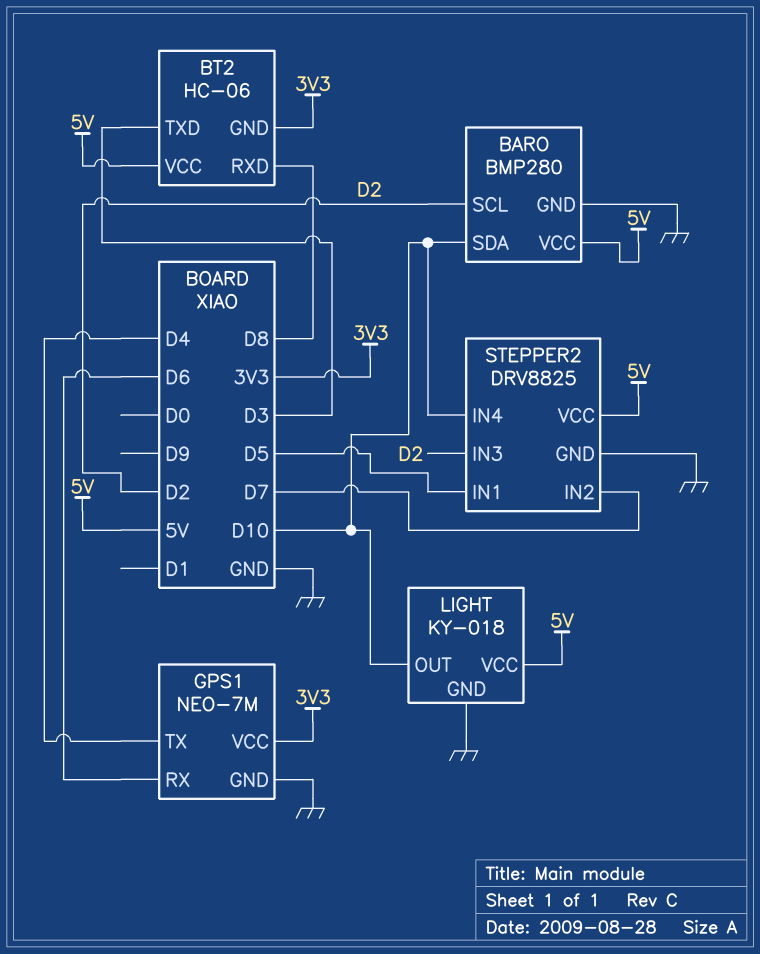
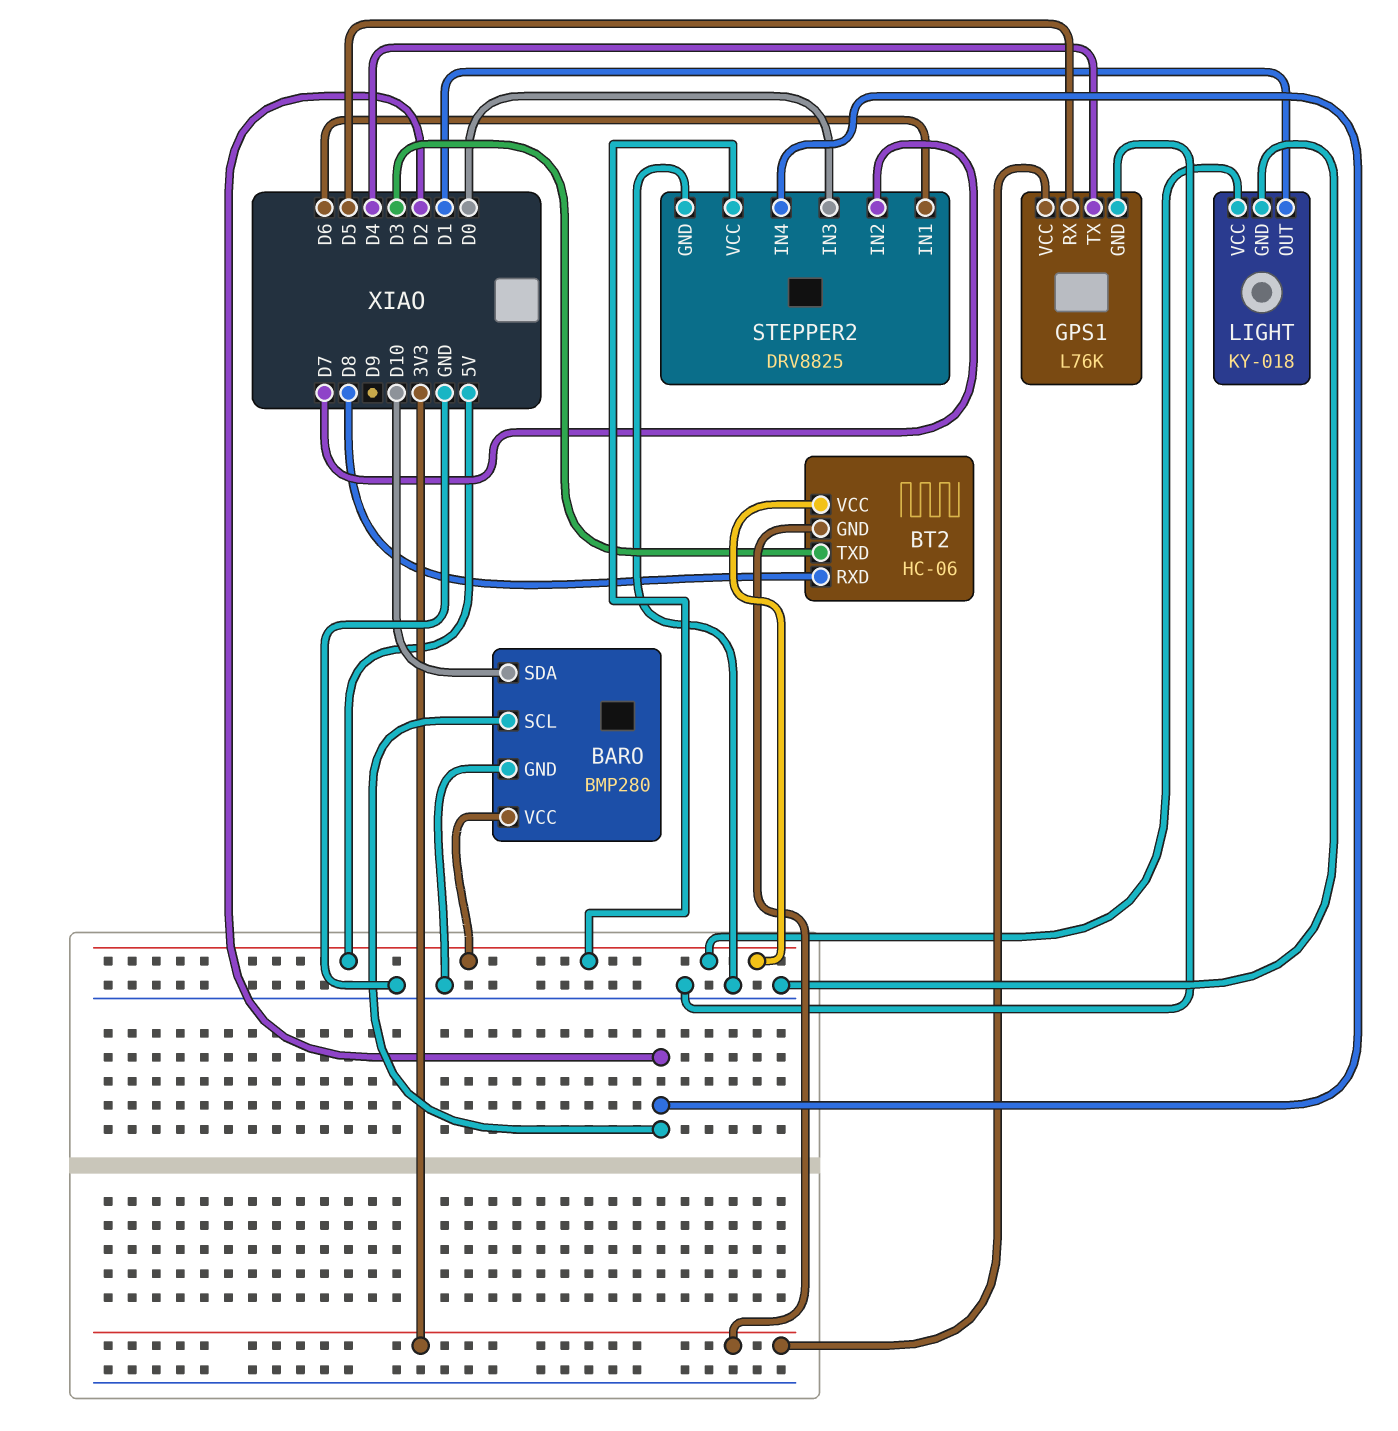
GPS1: NEO-7M -> L76K
GPS1 pin RX: D6 -> D5
LIGHT pin OUT: D10 -> D1
STEPPER2 pin IN1: D5 -> D6
STEPPER2 pin IN3: D2 -> D0
STEPPER2 pin IN4: D10 -> D2

